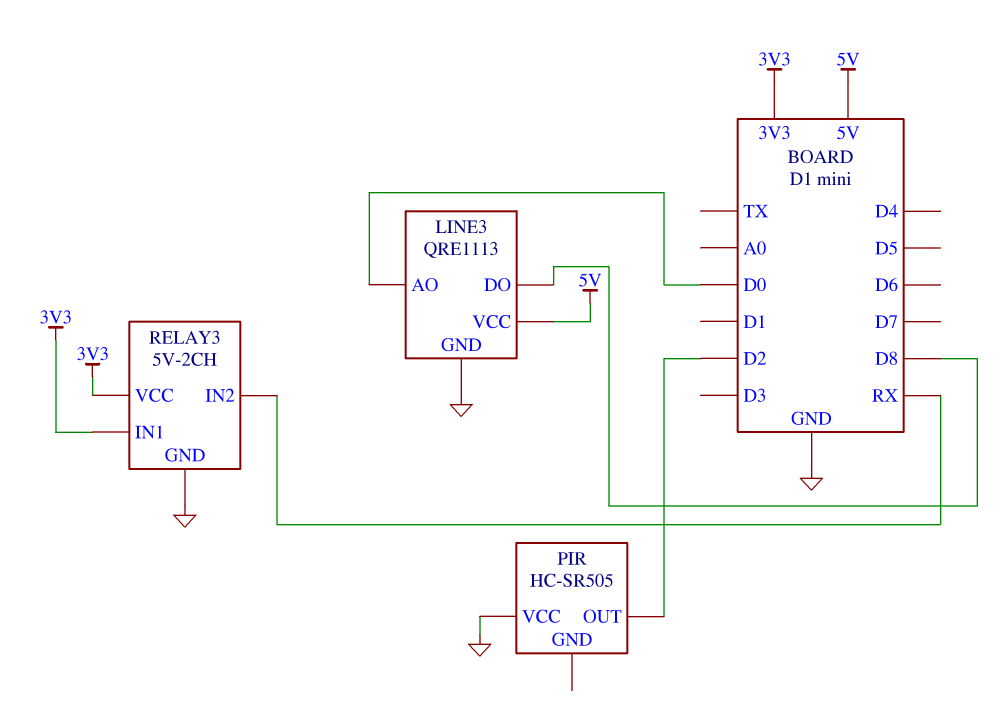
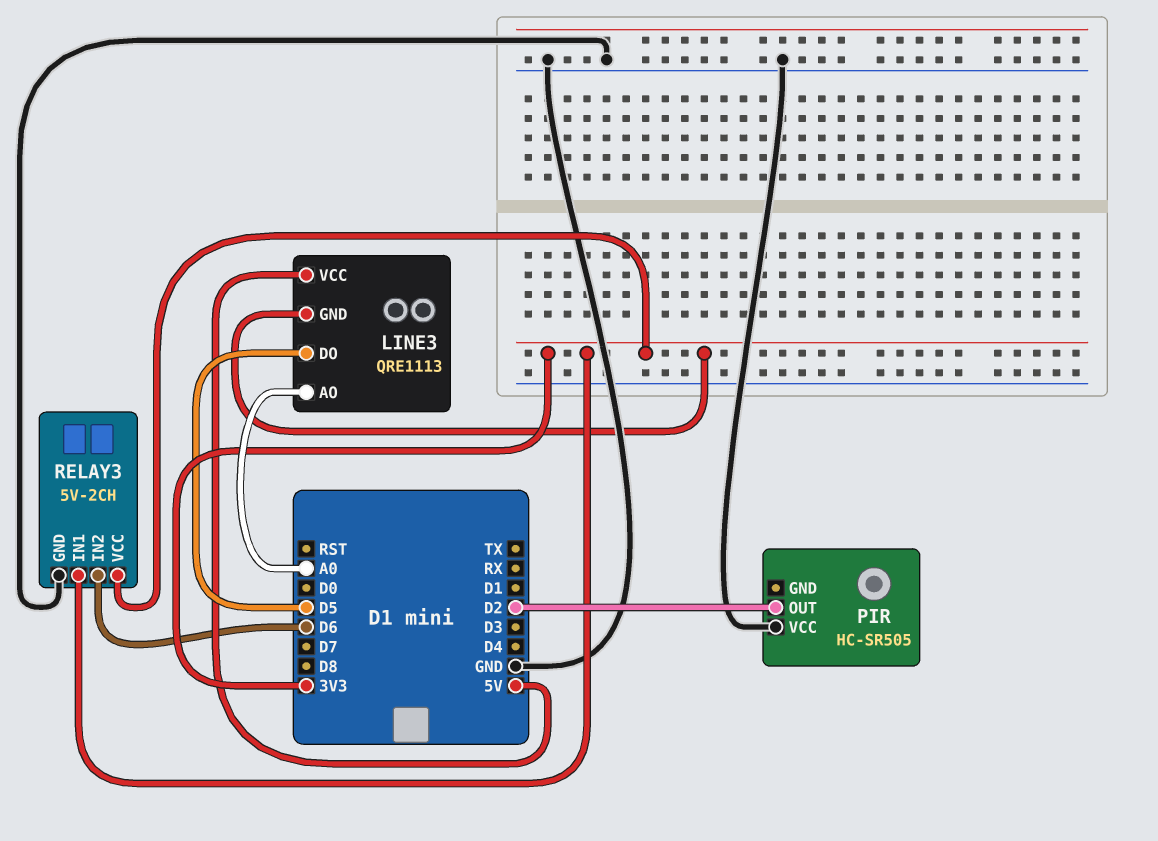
LINE3 pin AO: D0 -> A0
LINE3 pin DO: D8 -> D5
LINE3 pin GND: GND -> 3V3
RELAY3 pin IN2: RX -> D6

